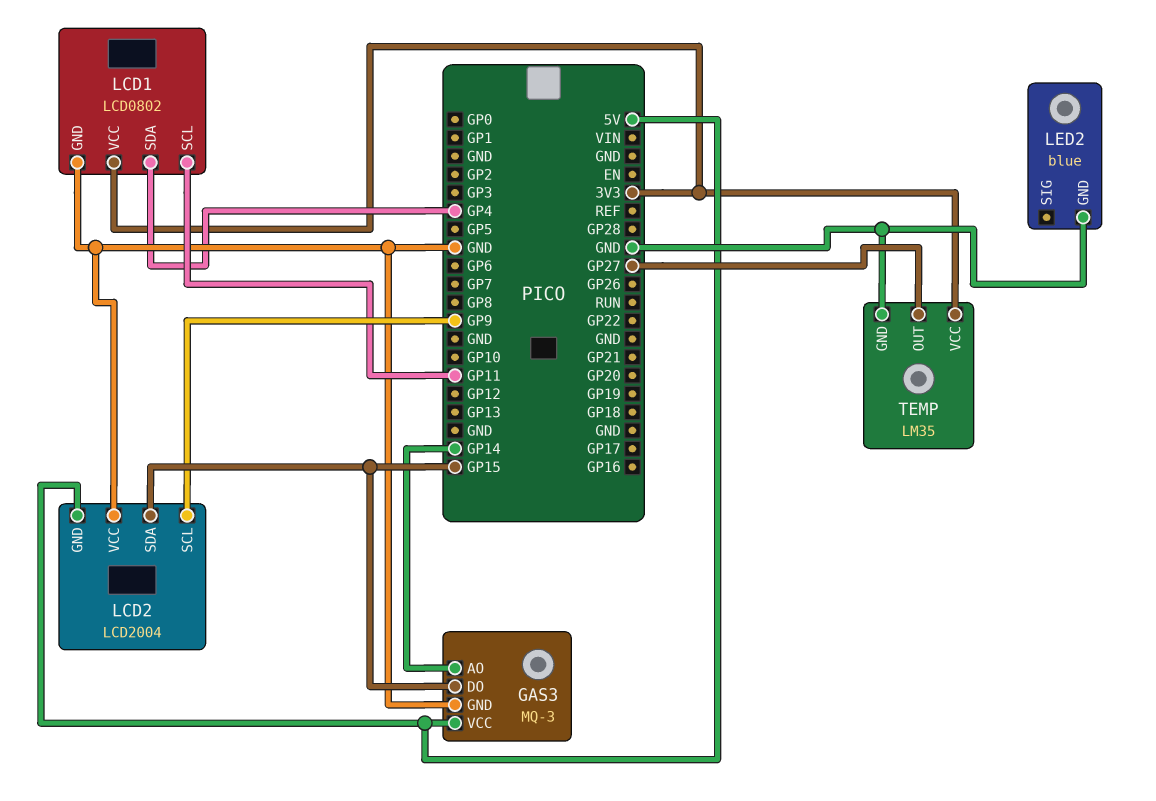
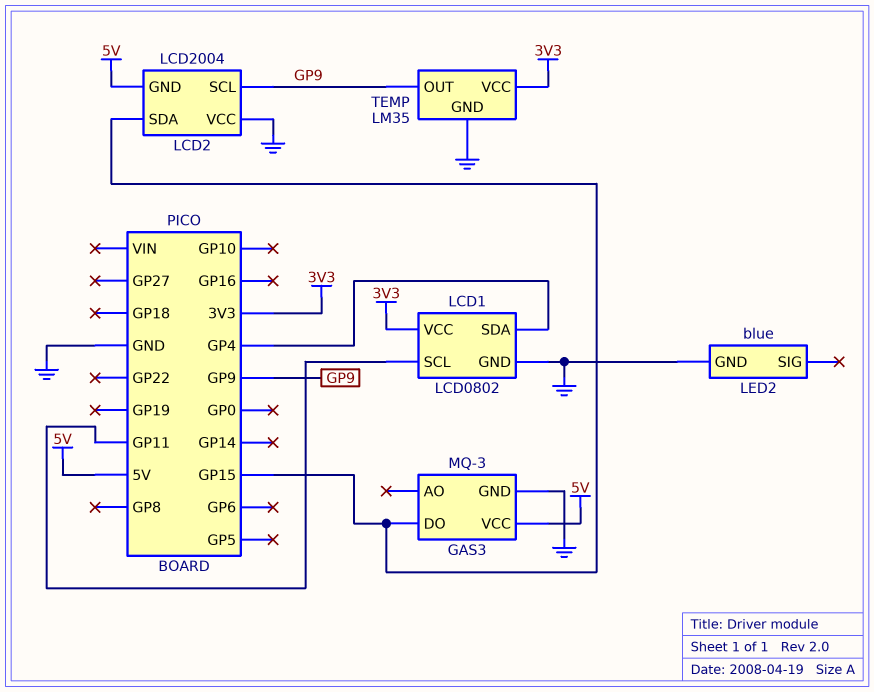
GAS3 pin AO: GP14 -> none
TEMP pin OUT: GP27 -> GP9

